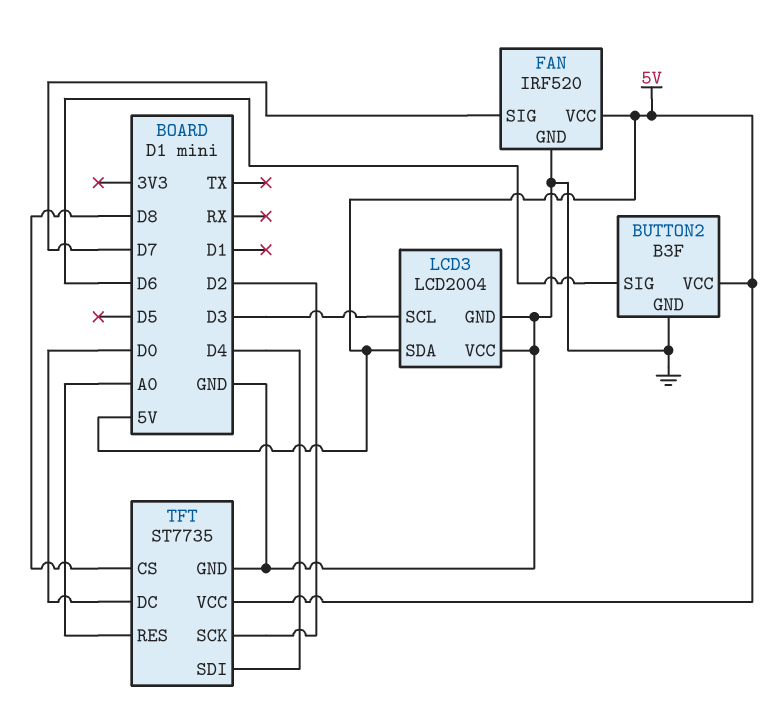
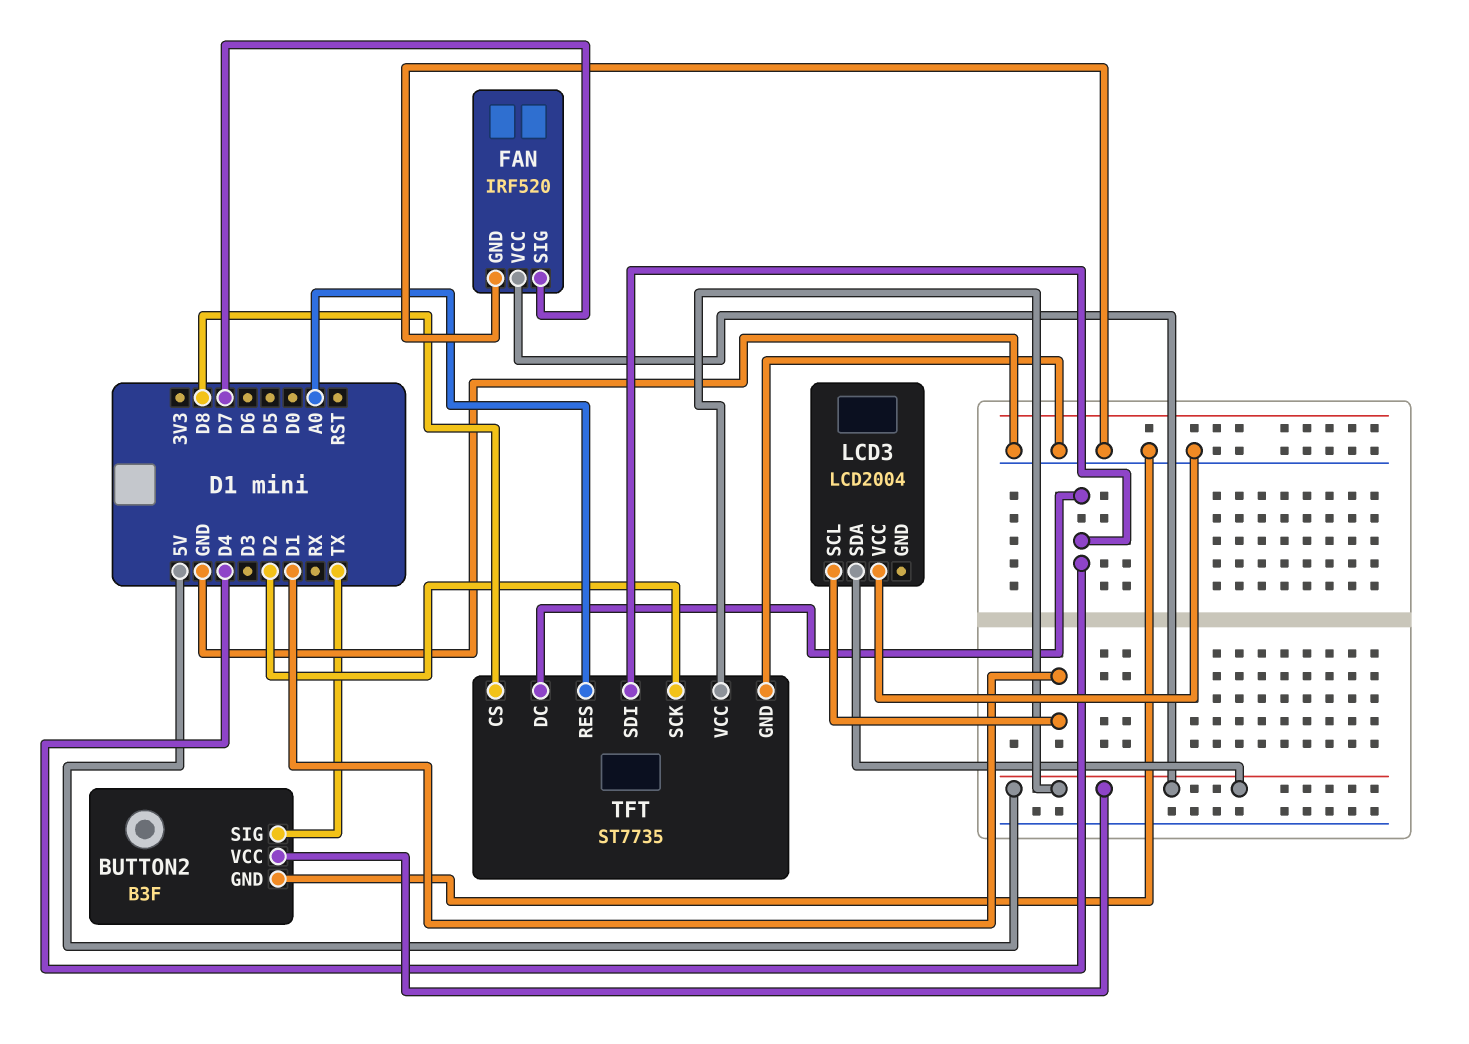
BUTTON2 pin SIG: D6 -> TX
LCD3 pin GND: GND -> none
LCD3 pin SCL: D3 -> D1
TFT pin DC: D0 -> D4

